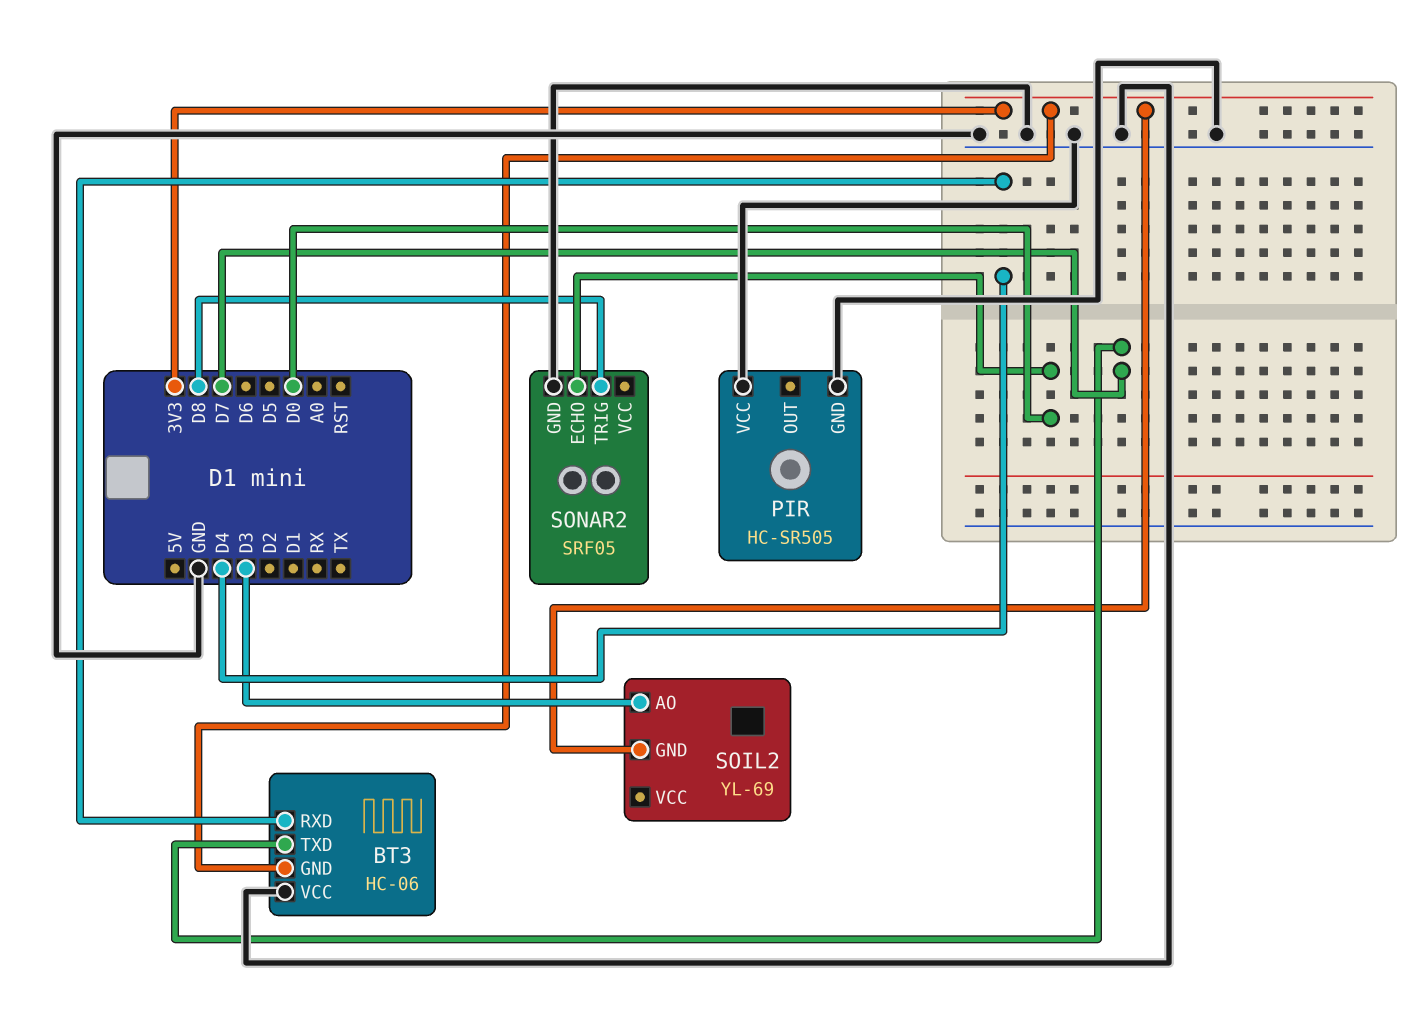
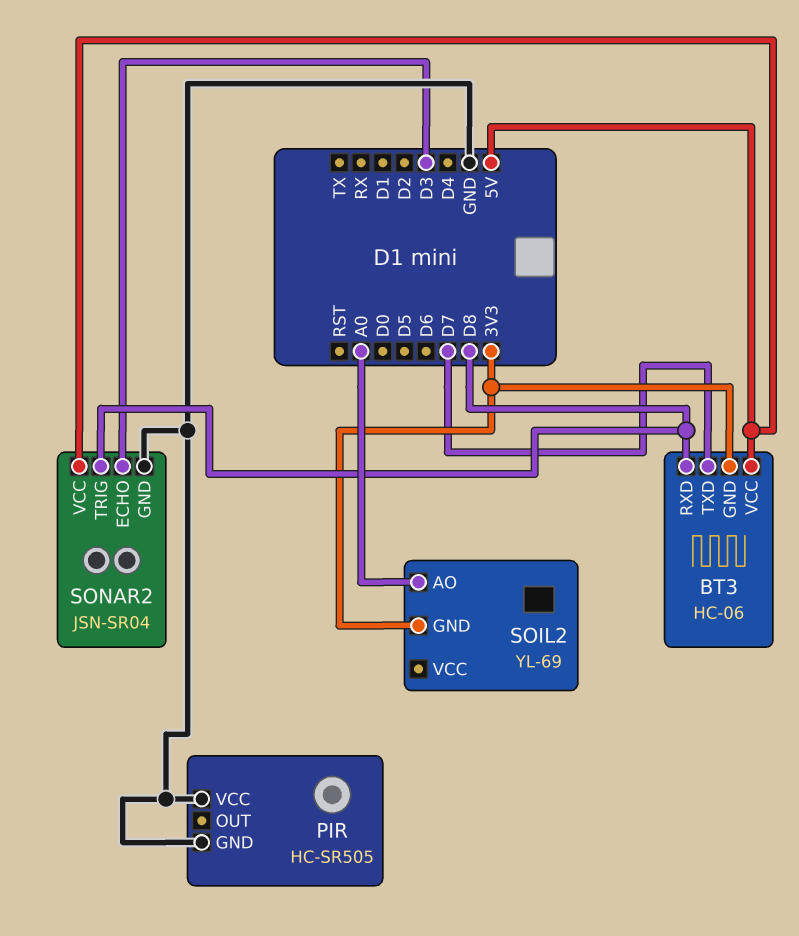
BT3 pin RXD: D4 -> D8
BT3 pin VCC: GND -> 5V
SOIL2 pin AO: D3 -> A0
SONAR2: SRF05 -> JSN-SR04
SONAR2 pin ECHO: D0 -> D3
SONAR2 pin VCC: none -> 5V

